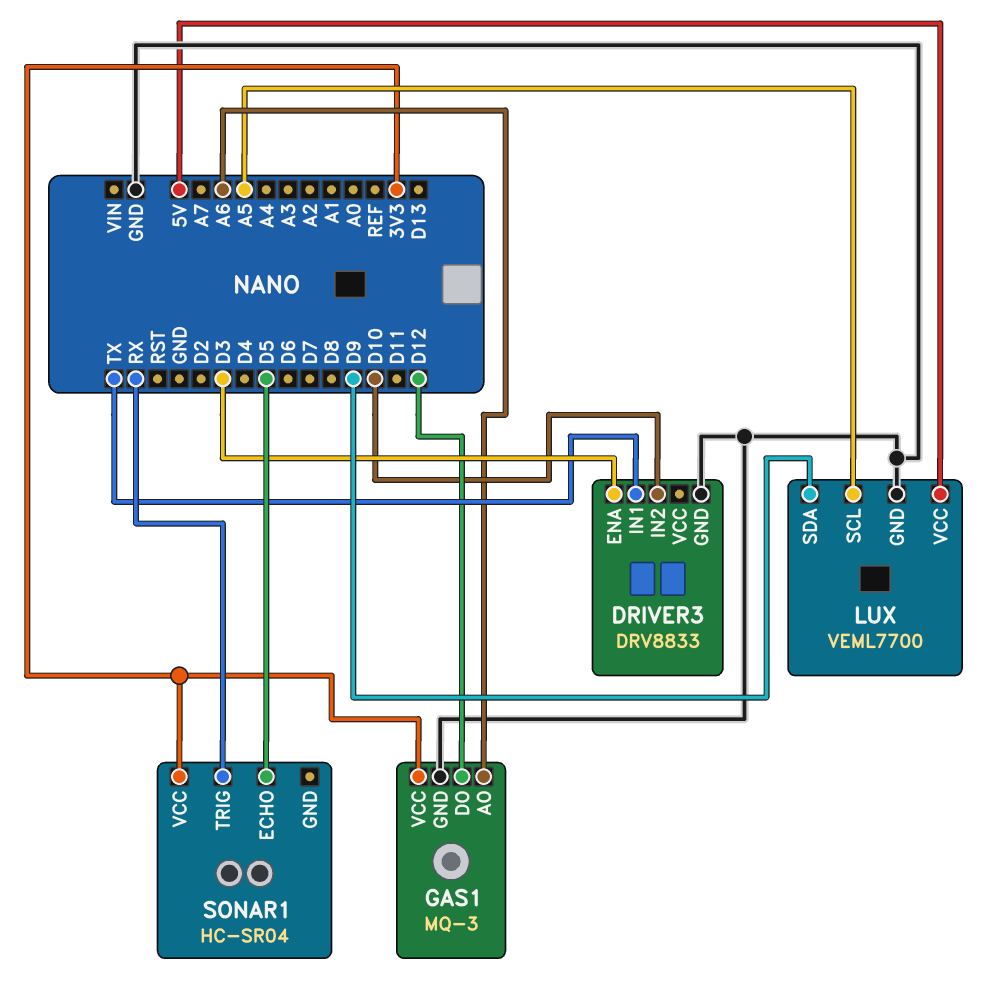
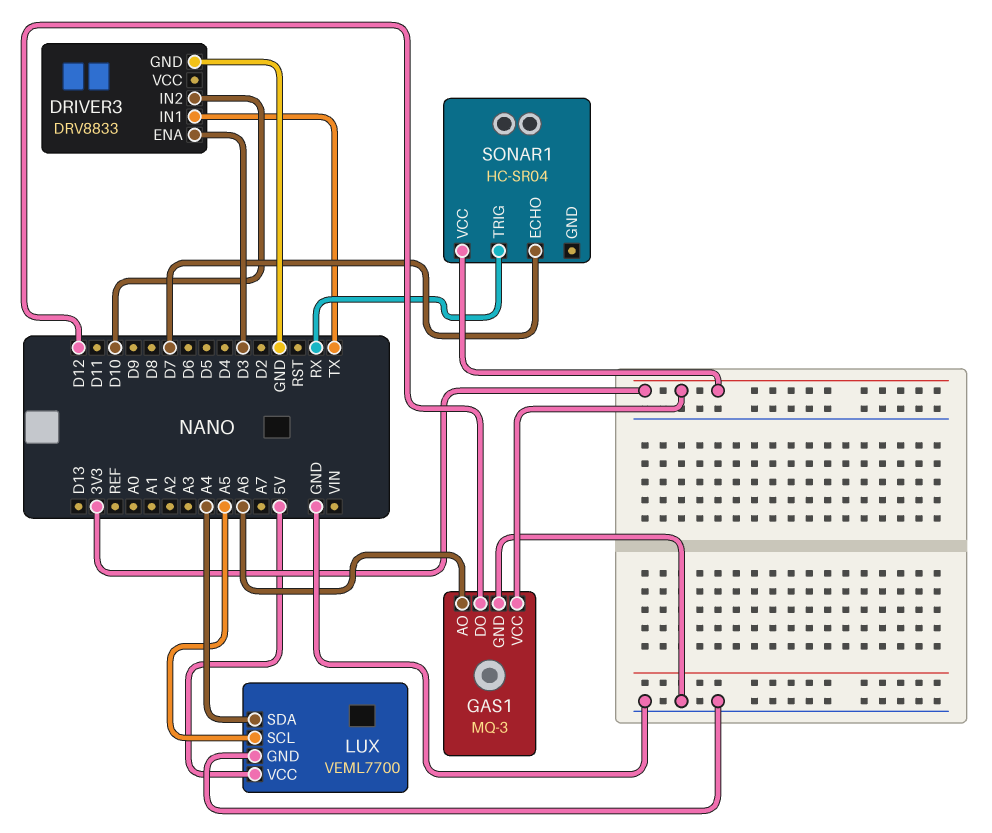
LUX pin SDA: D9 -> A4
SONAR1 pin ECHO: D5 -> D7

